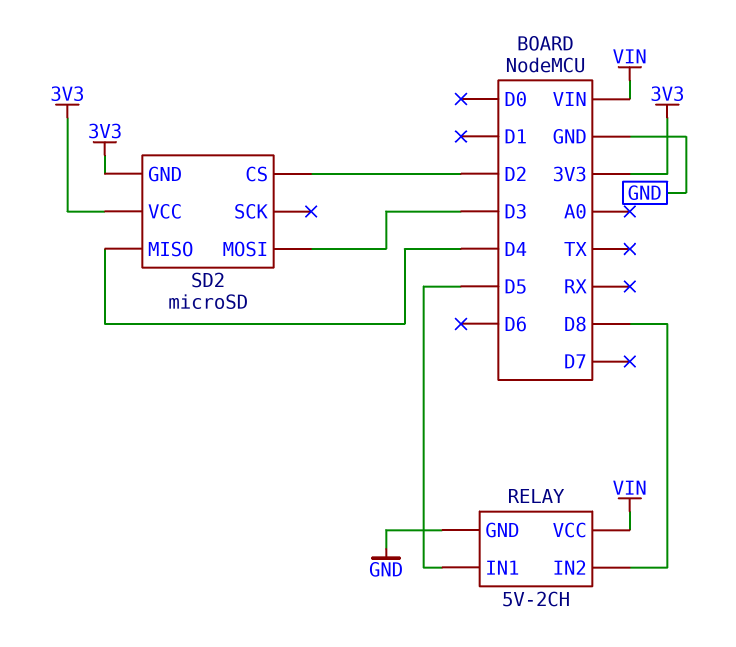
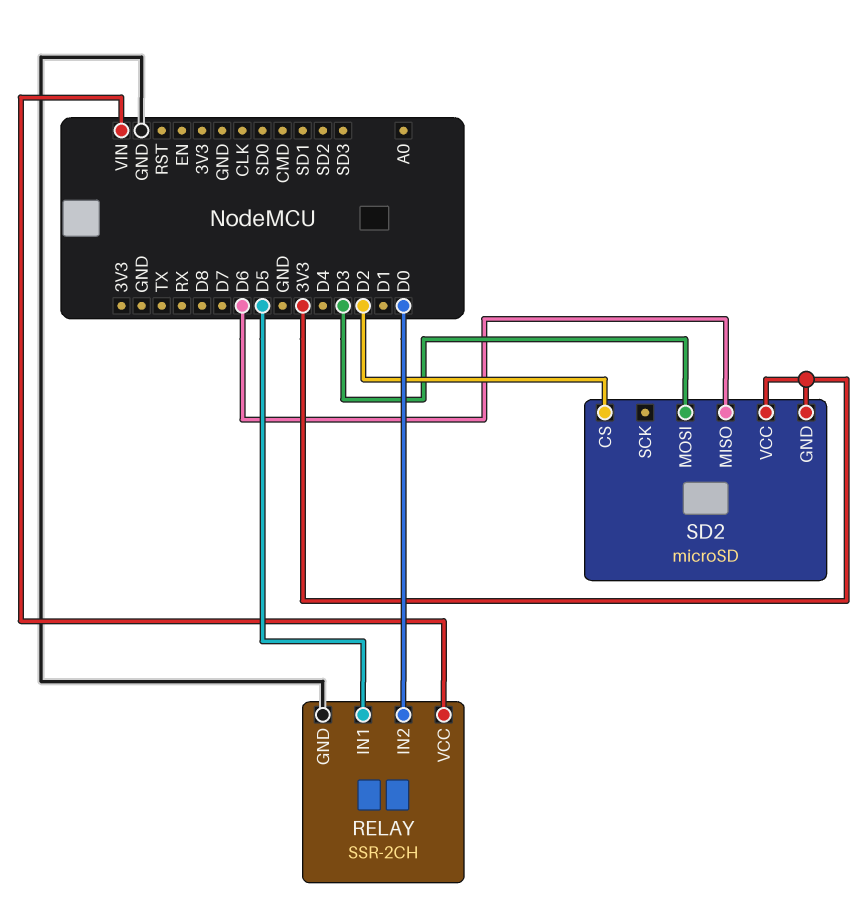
RELAY: 5V-2CH -> SSR-2CH
RELAY pin IN2: D8 -> D0
SD2 pin MISO: D4 -> D6

